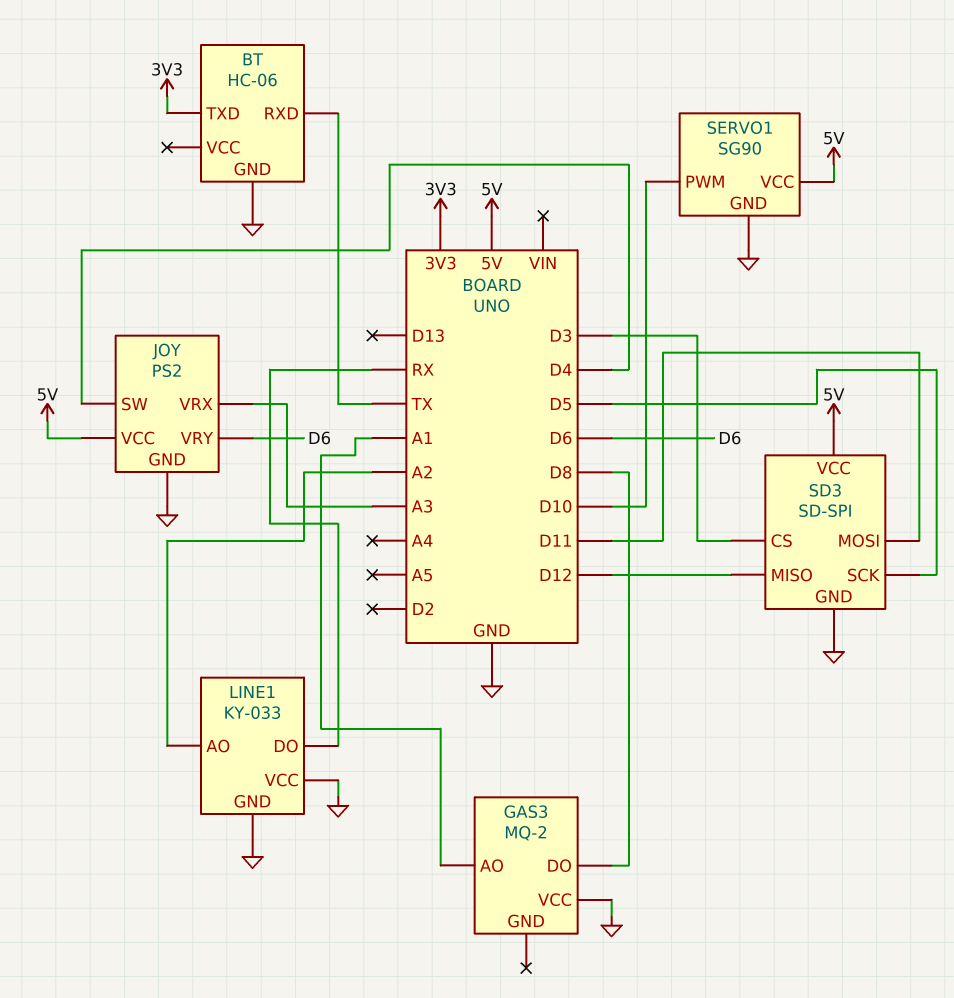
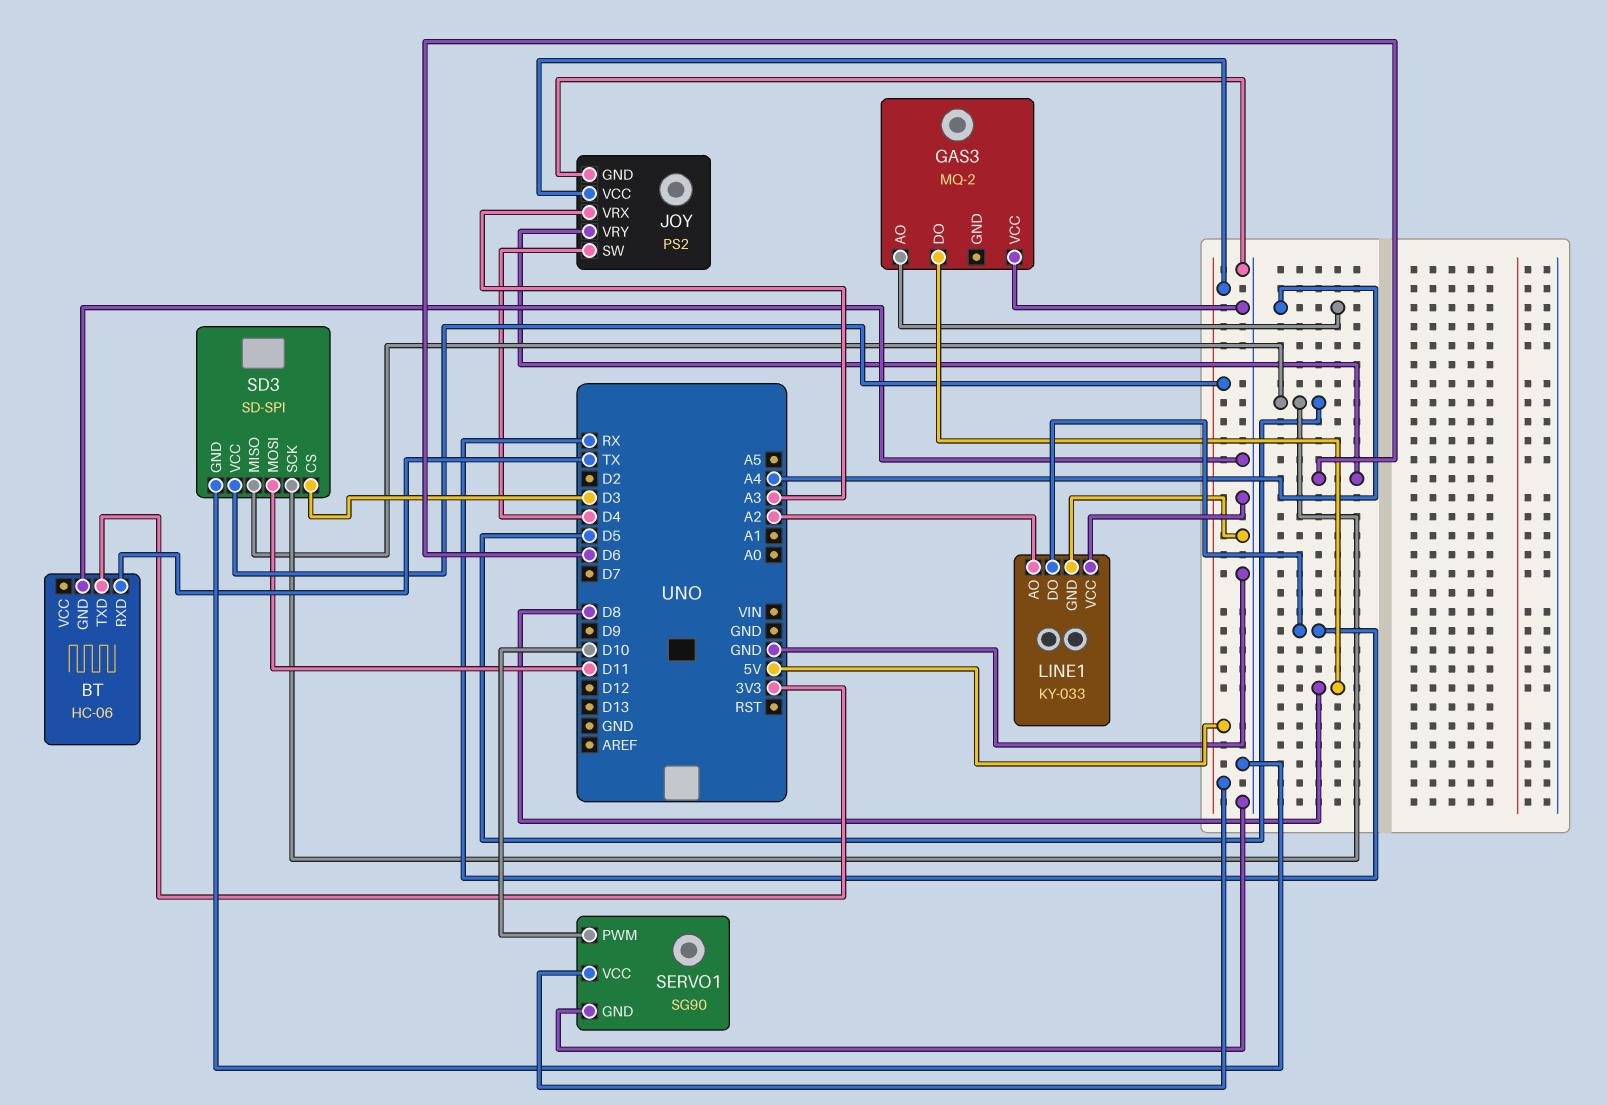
GAS3 pin AO: A1 -> A4
SD3 pin MISO: D12 -> D5

